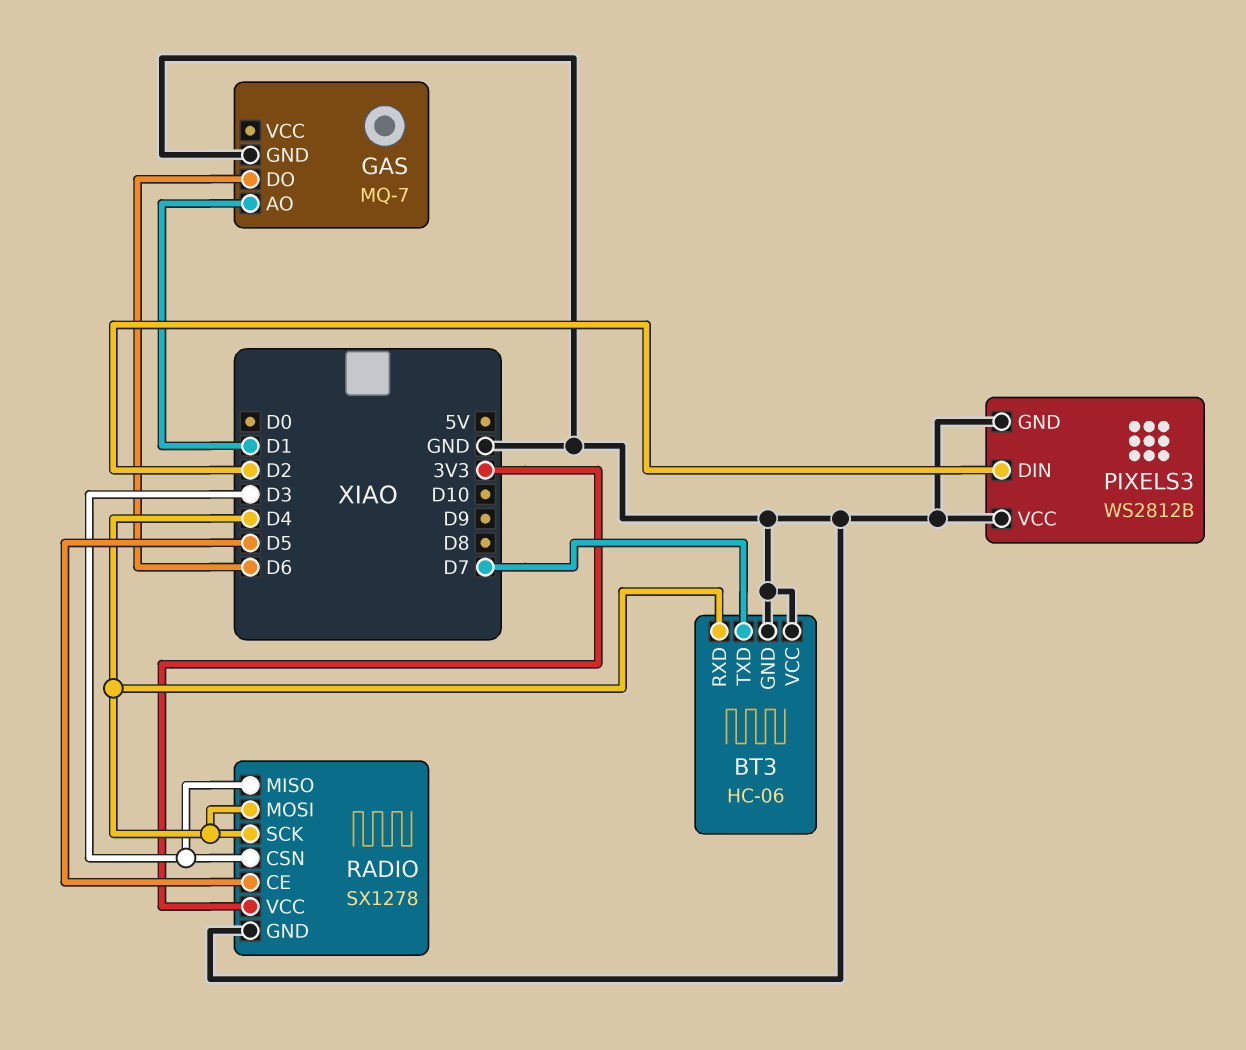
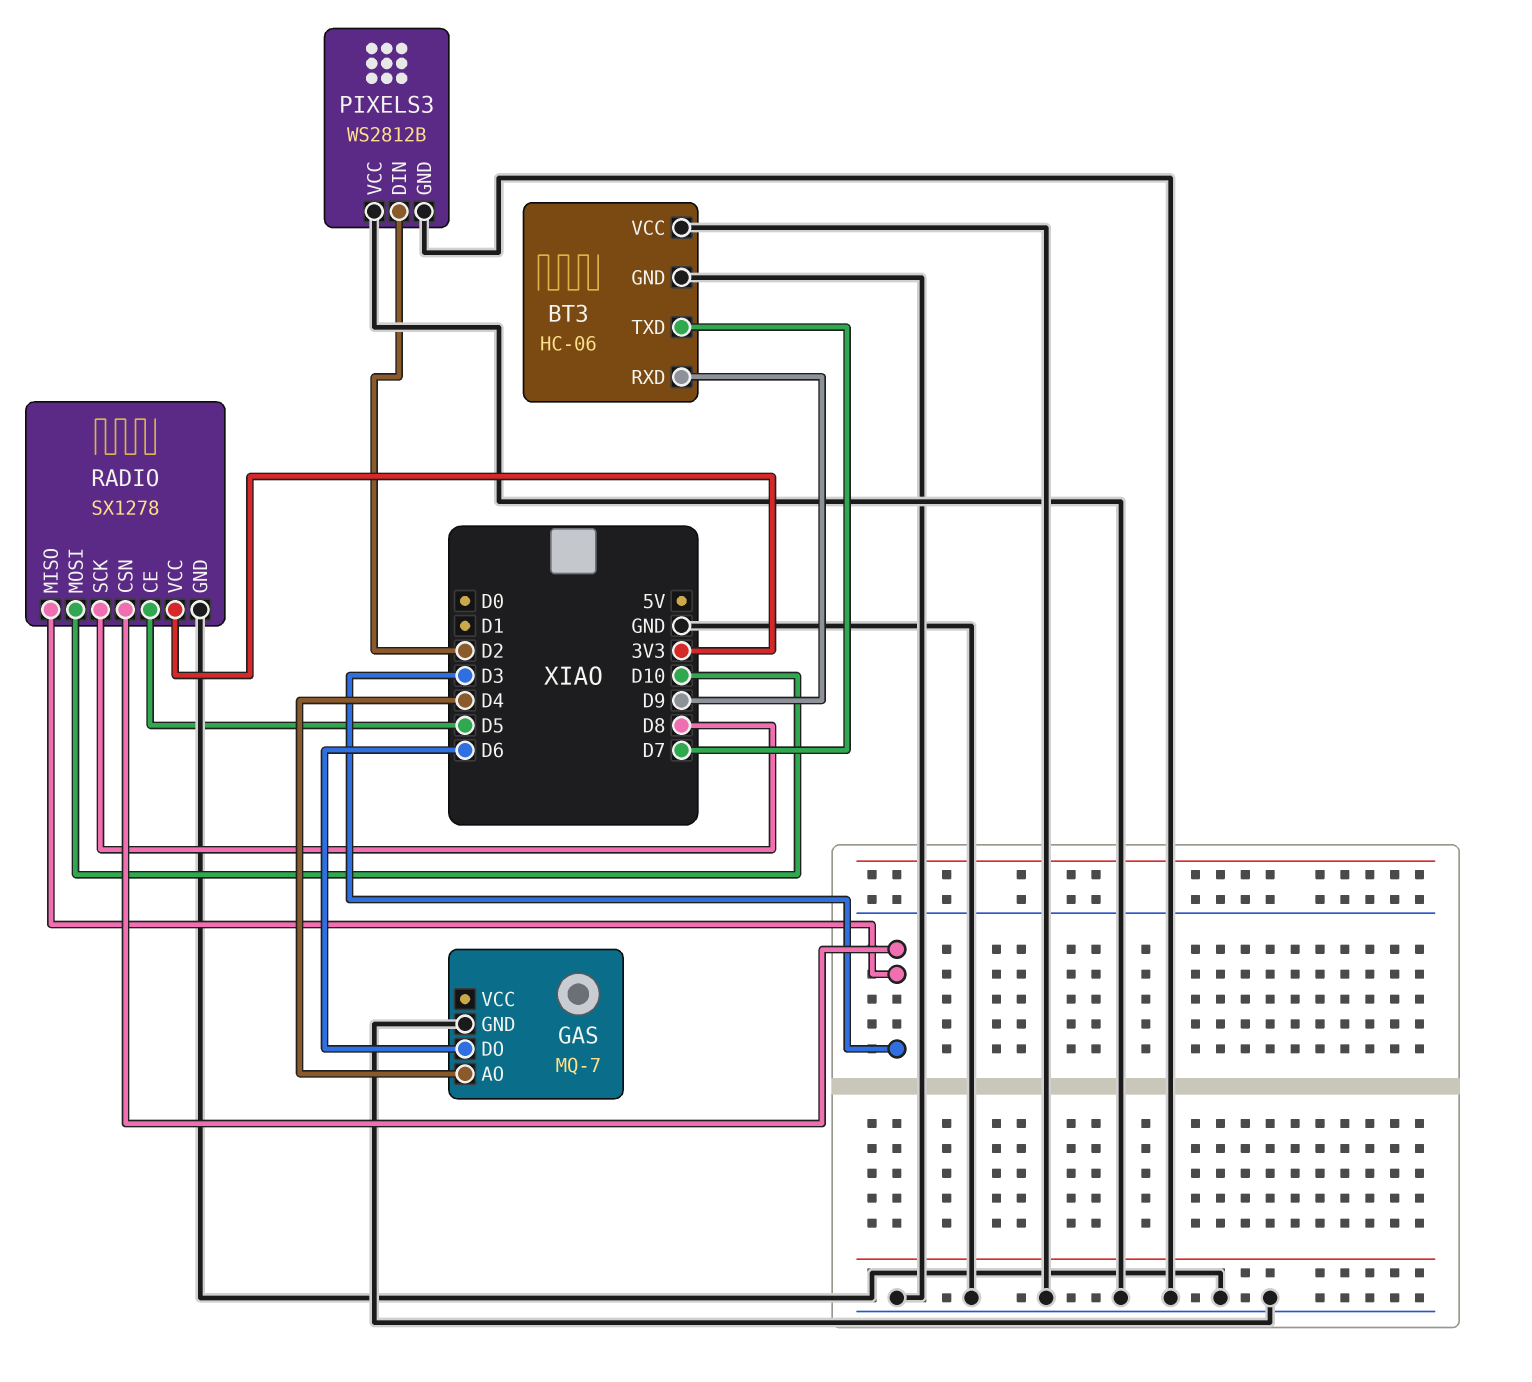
BT3 pin RXD: D4 -> D9
GAS pin AO: D1 -> D4
RADIO pin MOSI: D4 -> D10
RADIO pin SCK: D4 -> D8

